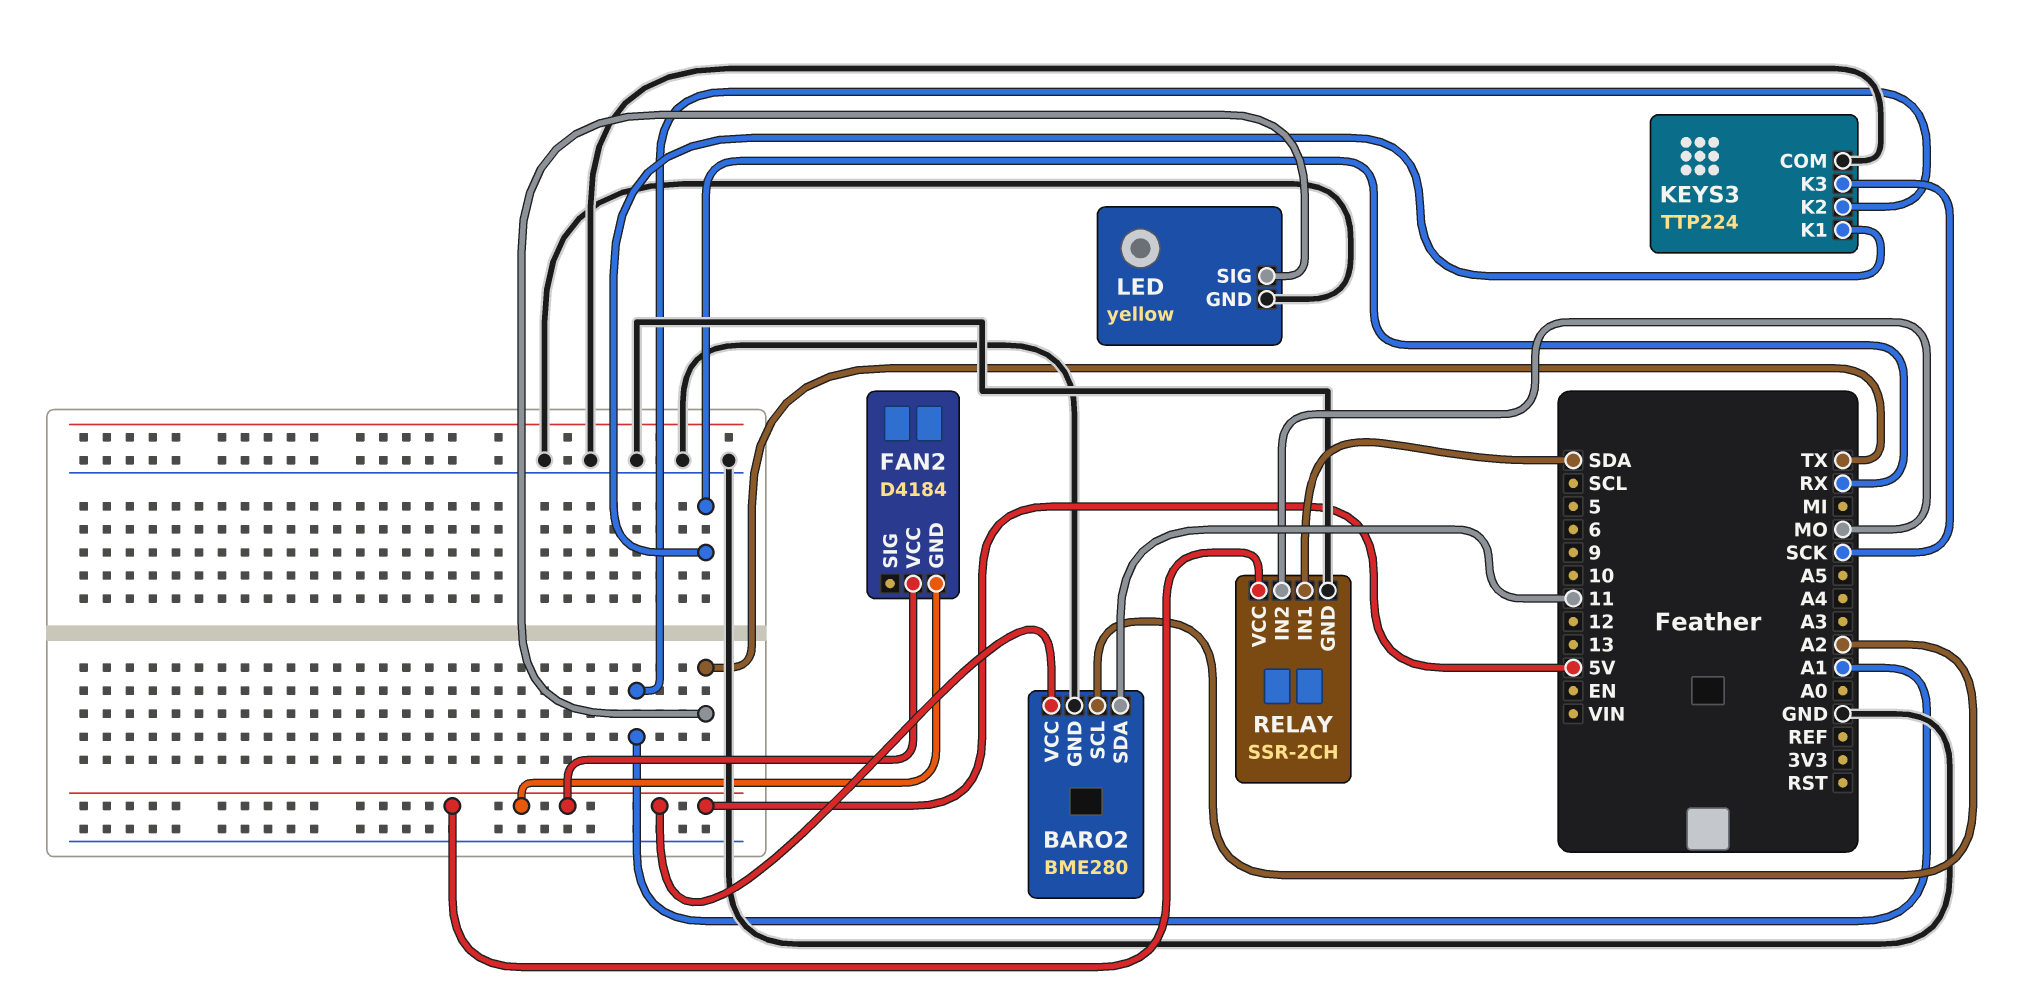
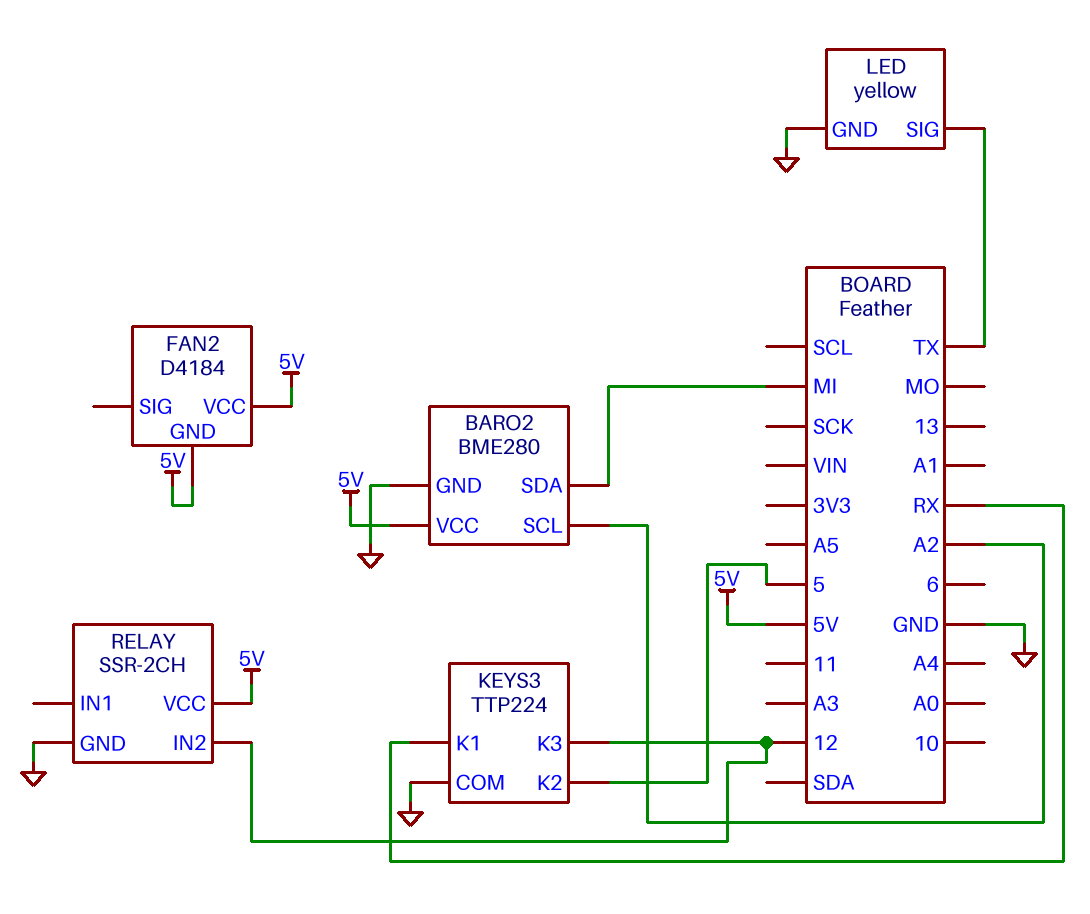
BARO2 pin SDA: 11 -> MI
KEYS3 pin K2: A1 -> 5
KEYS3 pin K3: SCK -> 12
RELAY pin IN1: SDA -> none
RELAY pin IN2: MO -> 12

